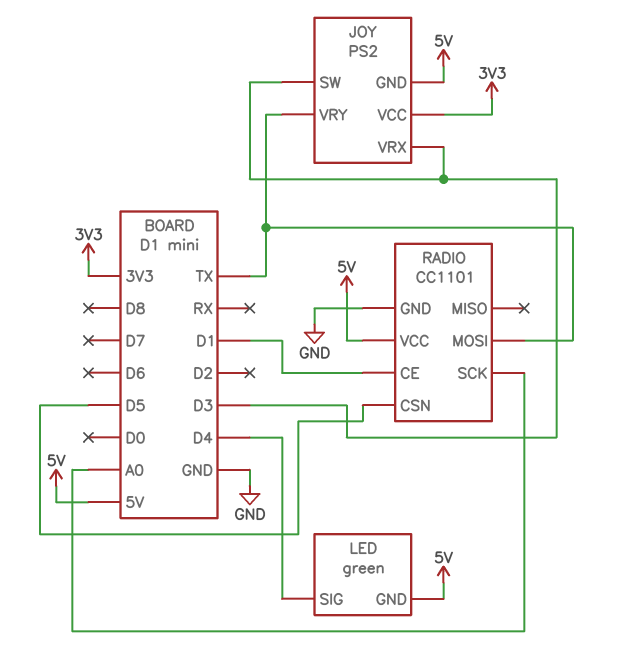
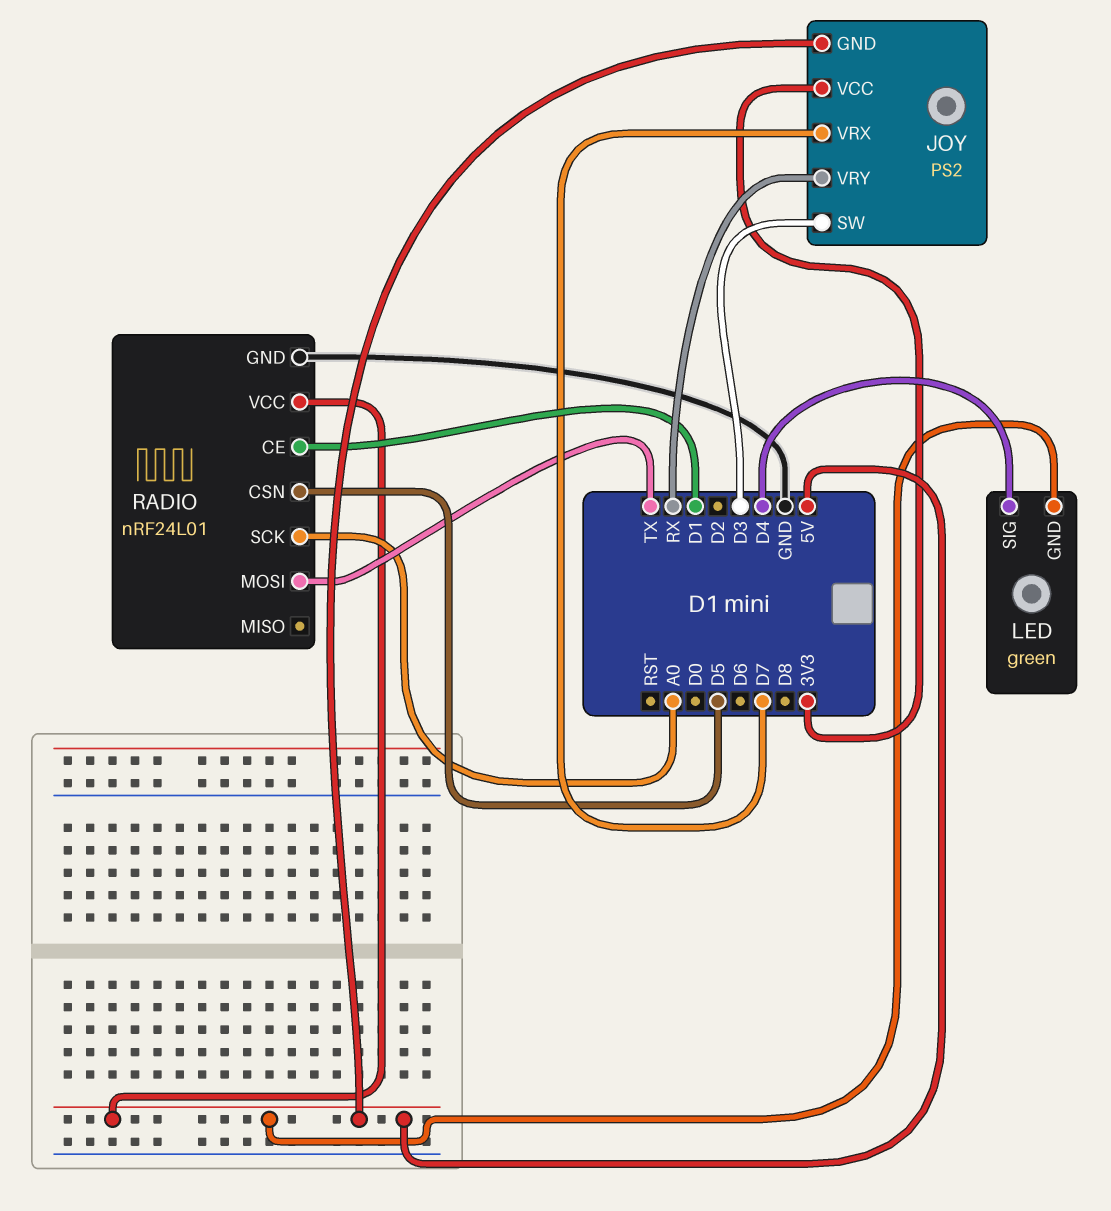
JOY pin VRX: D3 -> D7
JOY pin VRY: TX -> RX
RADIO: CC1101 -> nRF24L01

